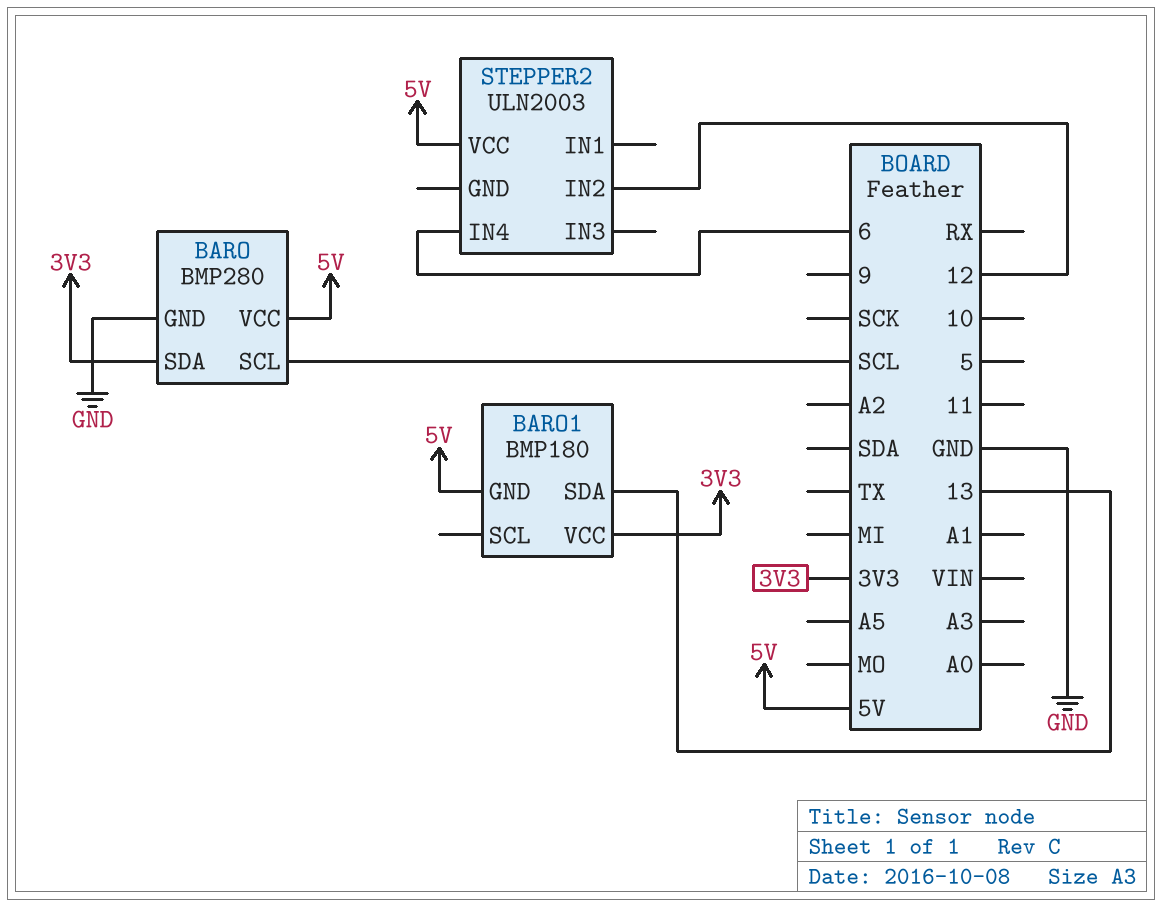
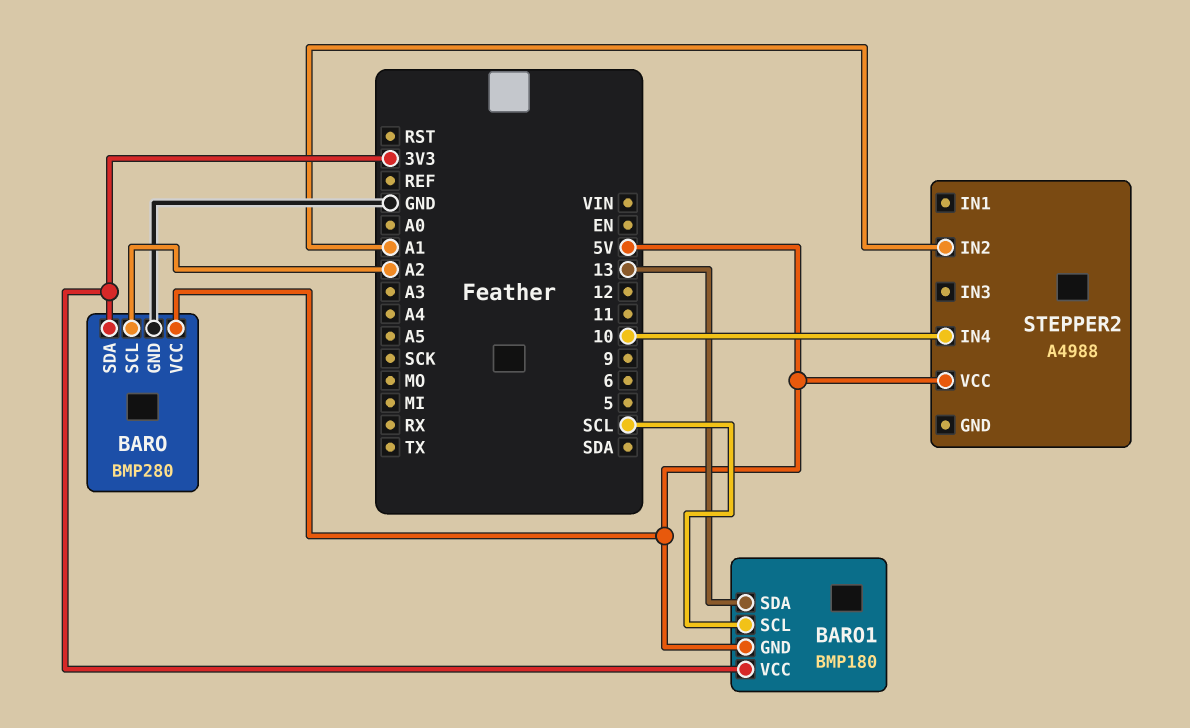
BARO pin SCL: SCL -> A2
BARO1 pin SCL: none -> SCL
STEPPER2: ULN2003 -> A4988
STEPPER2 pin IN2: 12 -> A1
STEPPER2 pin IN4: 6 -> 10

